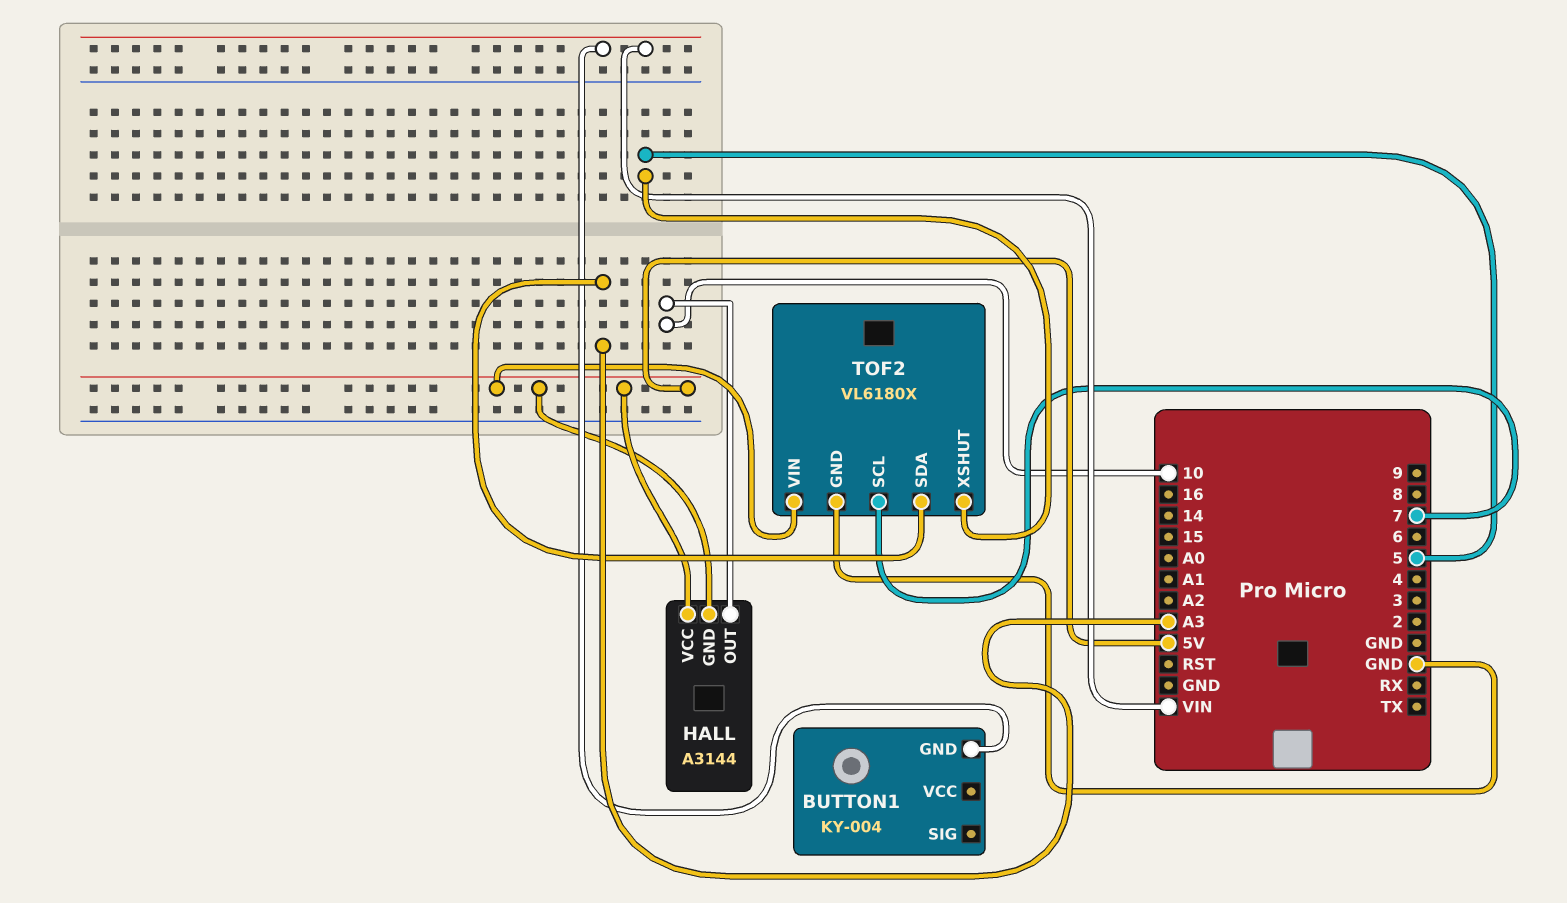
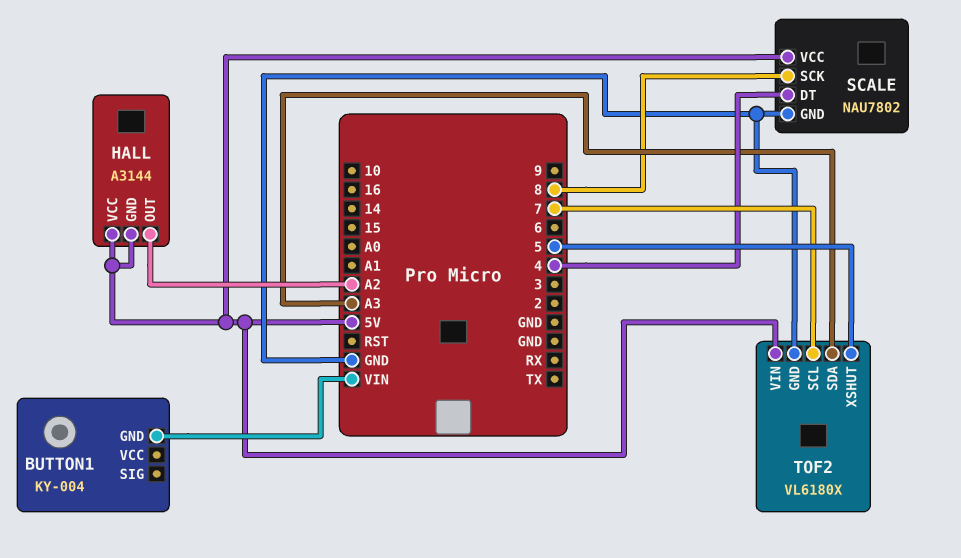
HALL pin OUT: 10 -> A2
SCALE: none -> NAU7802
SCALE pin DT: none -> 4
SCALE pin GND: none -> GND
SCALE pin SCK: none -> 8
SCALE pin VCC: none -> 5V

